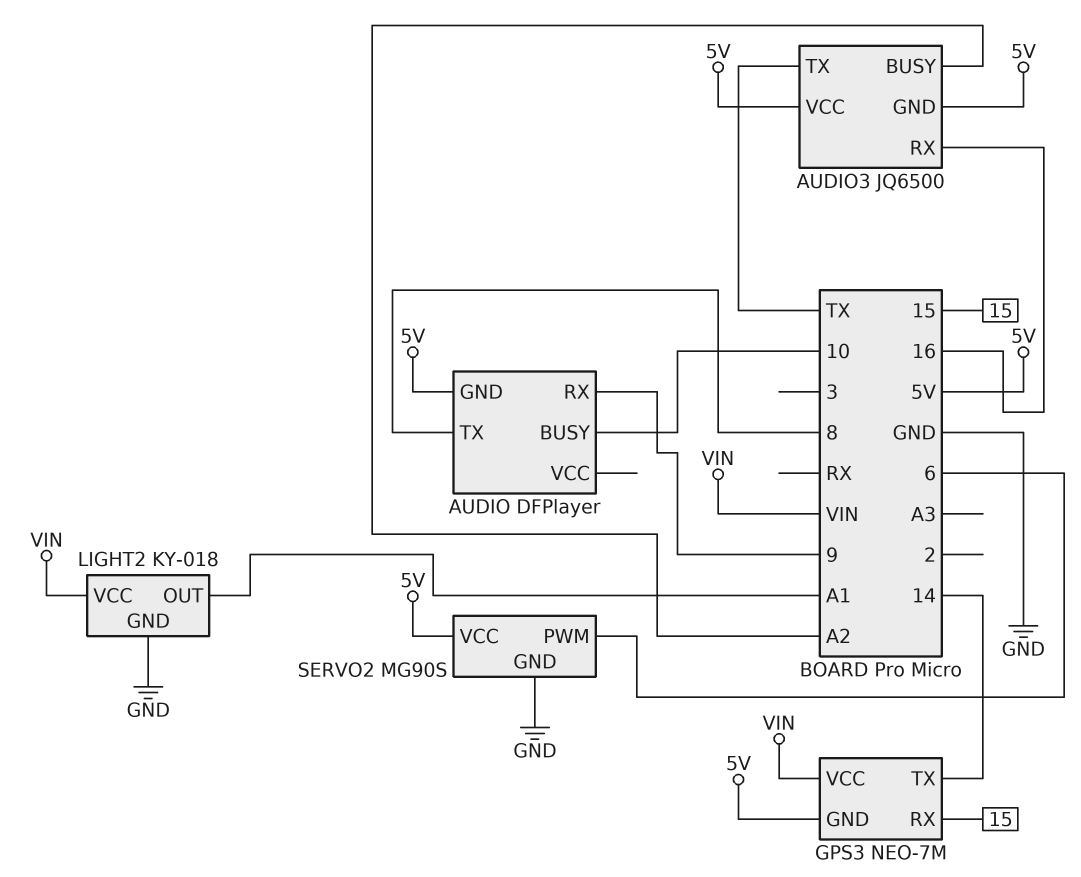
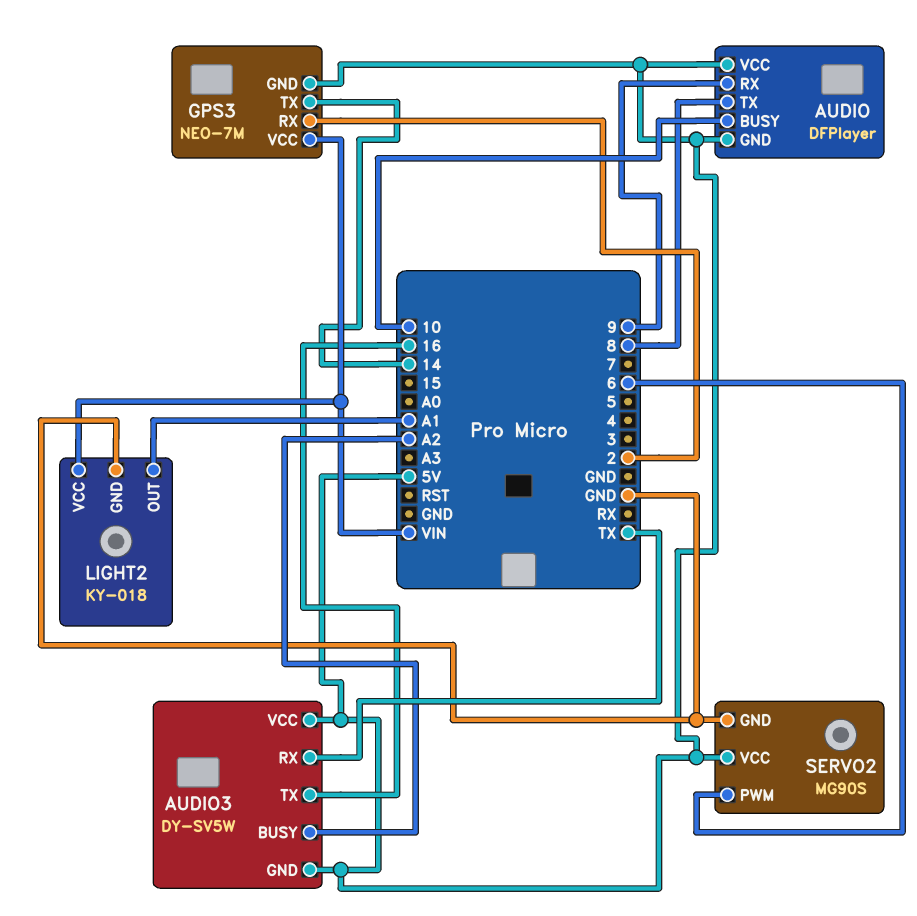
AUDIO pin VCC: none -> 5V
AUDIO3: JQ6500 -> DY-SV5W
AUDIO3 pin RX: 16 -> TX
AUDIO3 pin TX: TX -> 16
GPS3 pin RX: 15 -> 2

